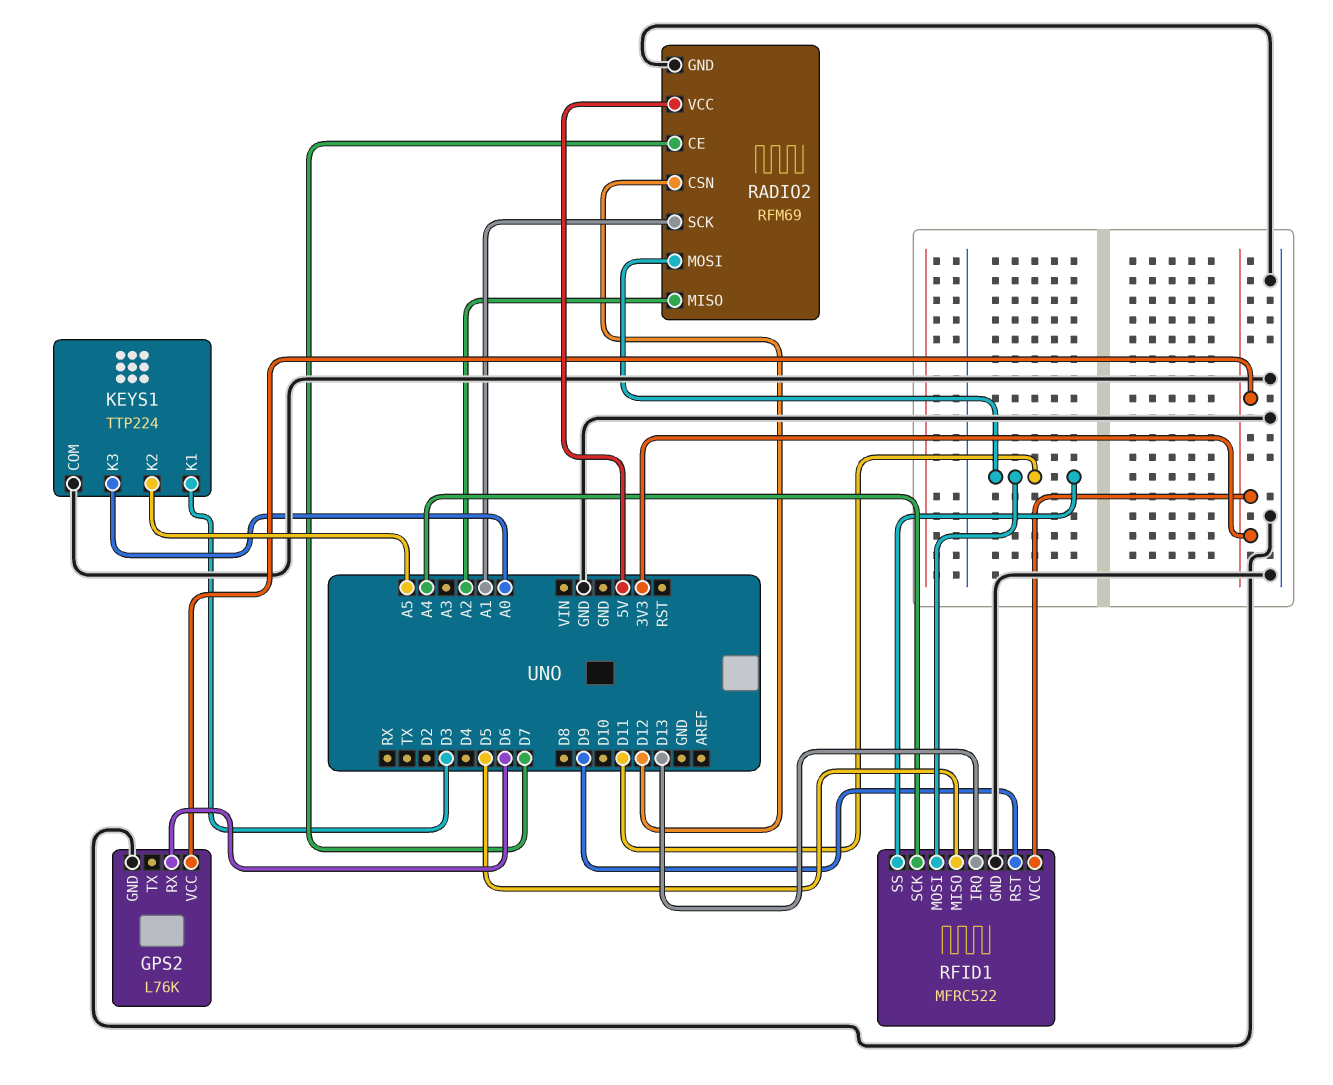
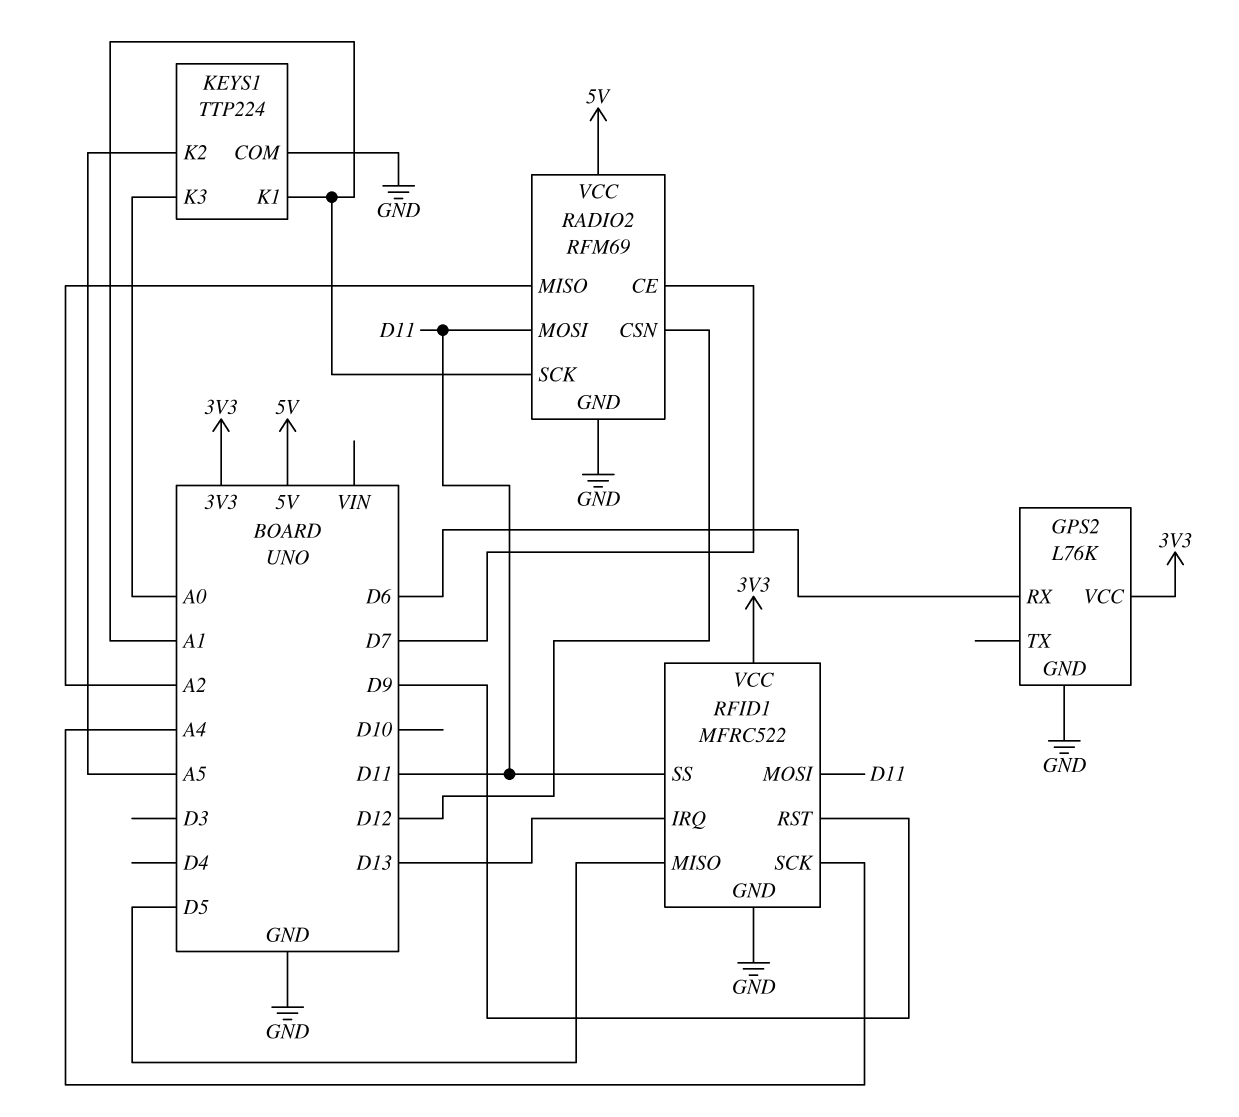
KEYS1 pin K1: D3 -> A1

